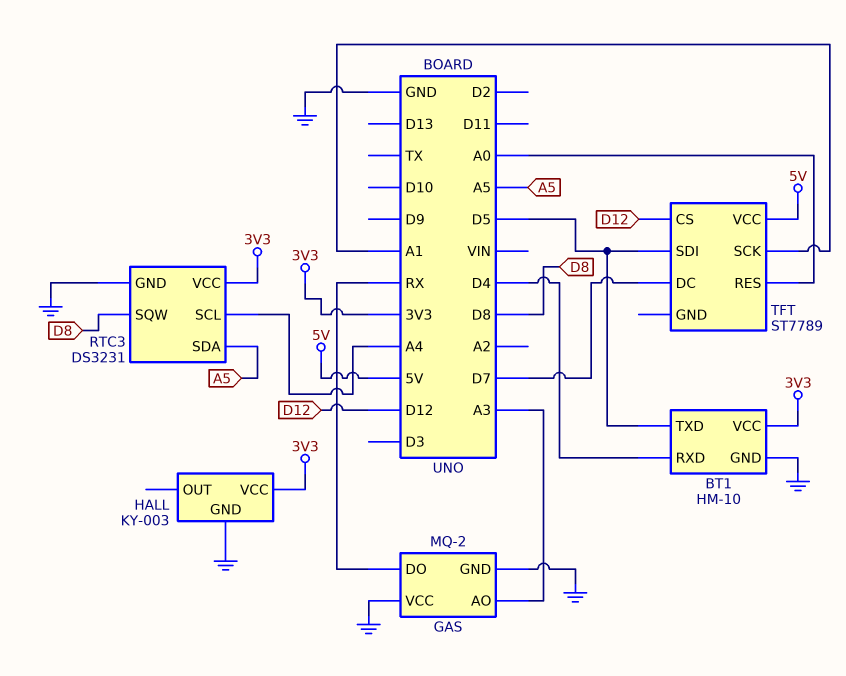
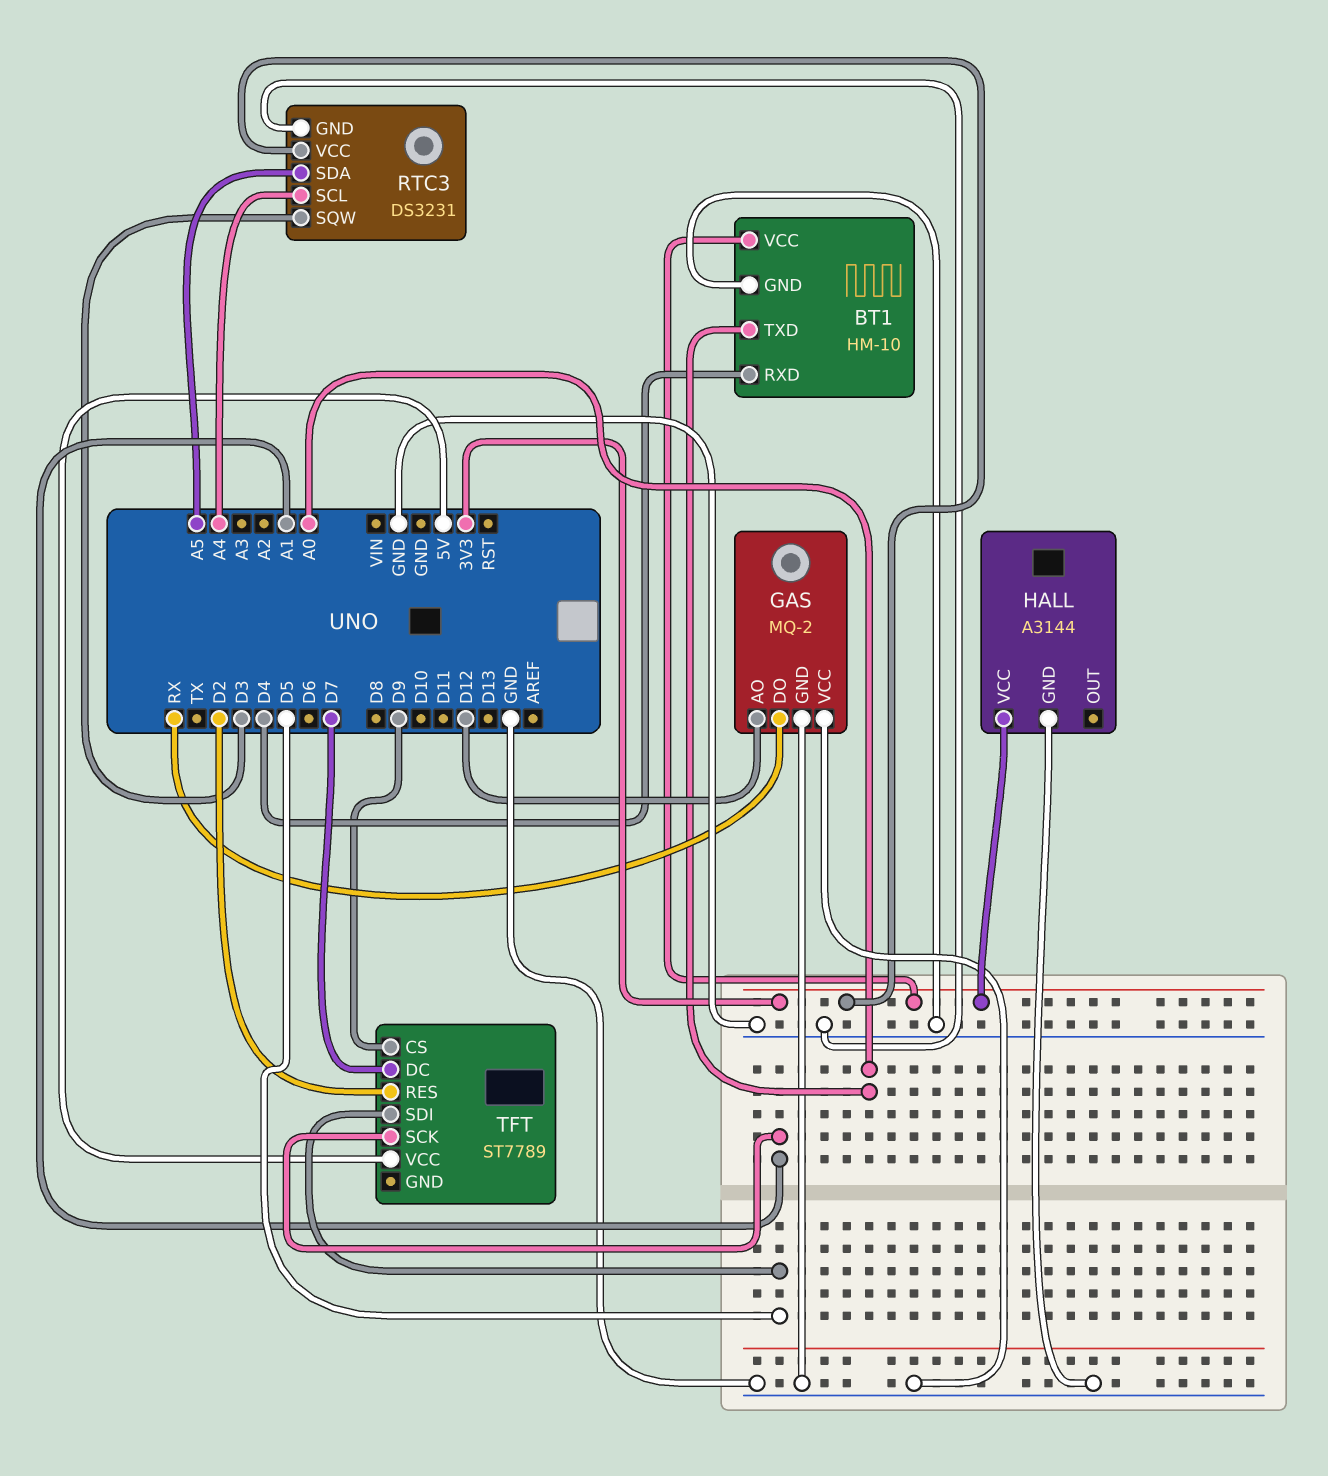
BT1 pin TXD: D5 -> A0
GAS pin AO: A3 -> D12
HALL: KY-003 -> A3144
RTC3 pin SQW: D8 -> D3
TFT pin CS: D12 -> D9
TFT pin RES: A0 -> D2

